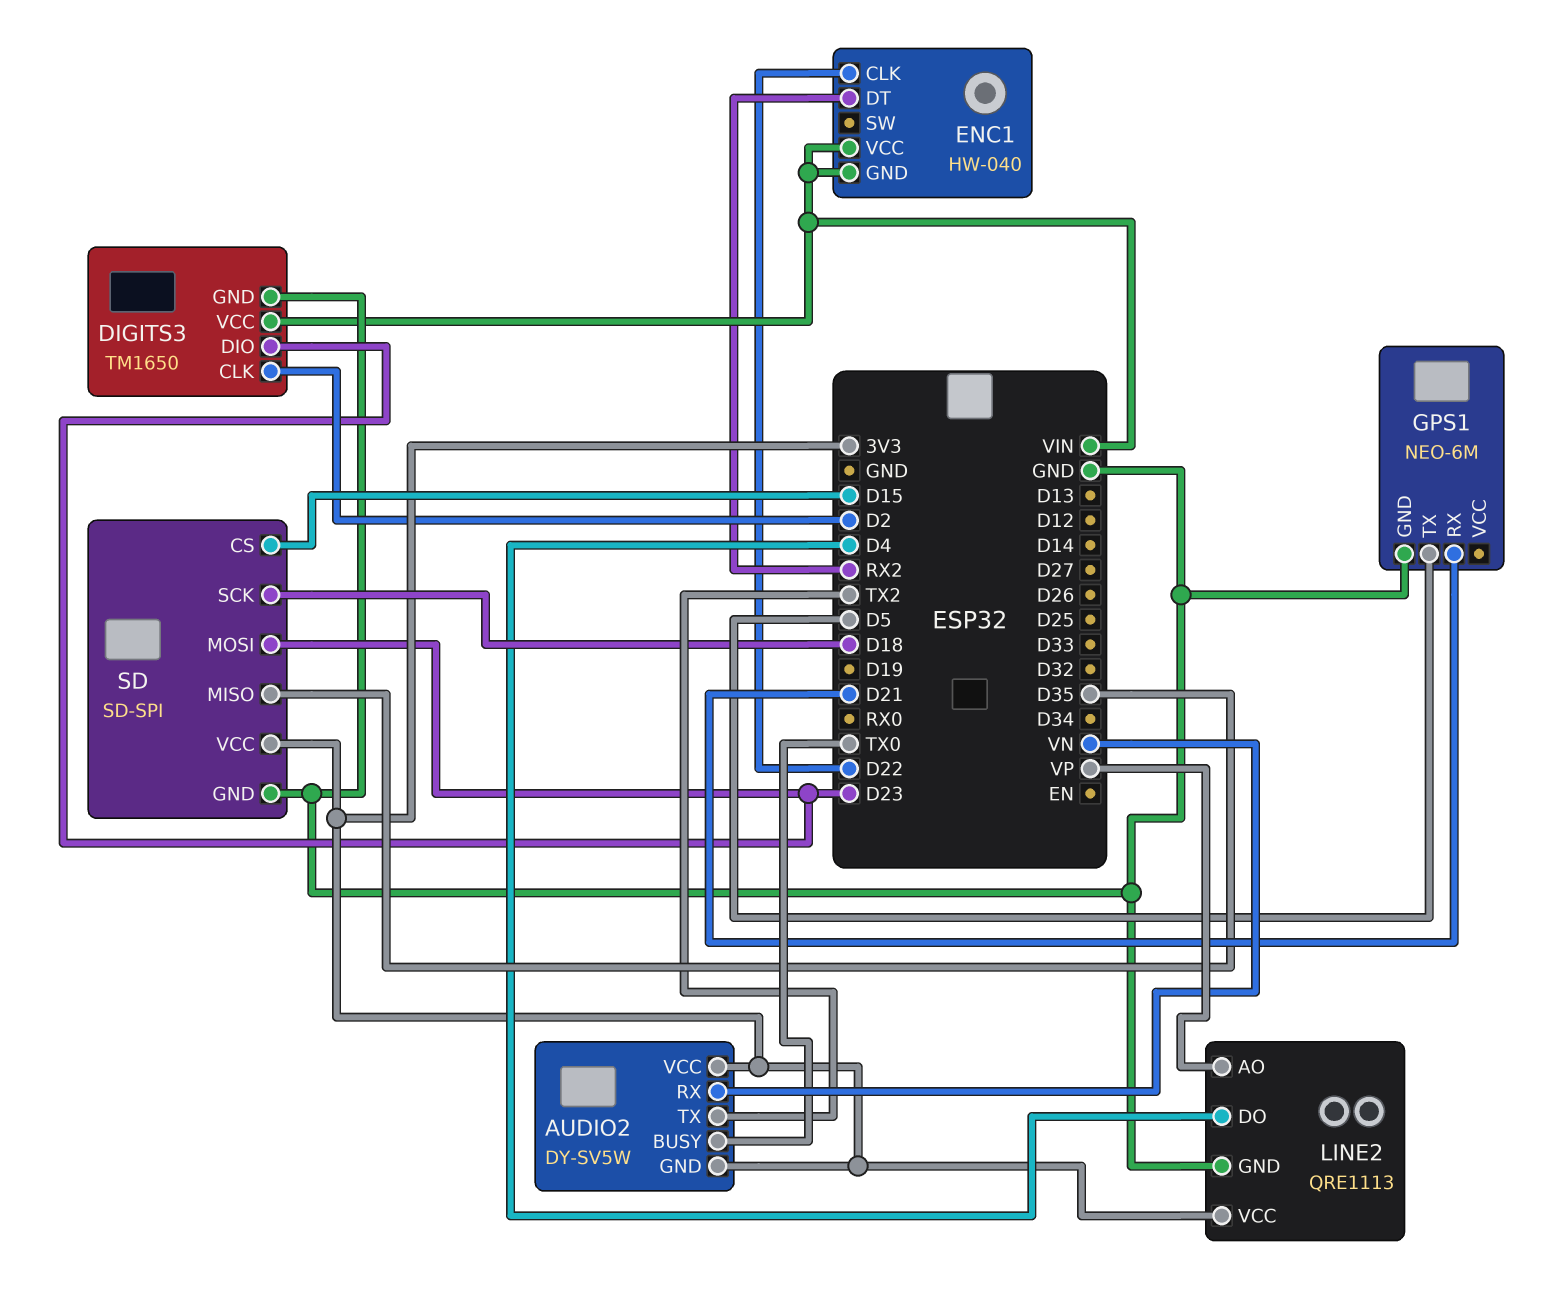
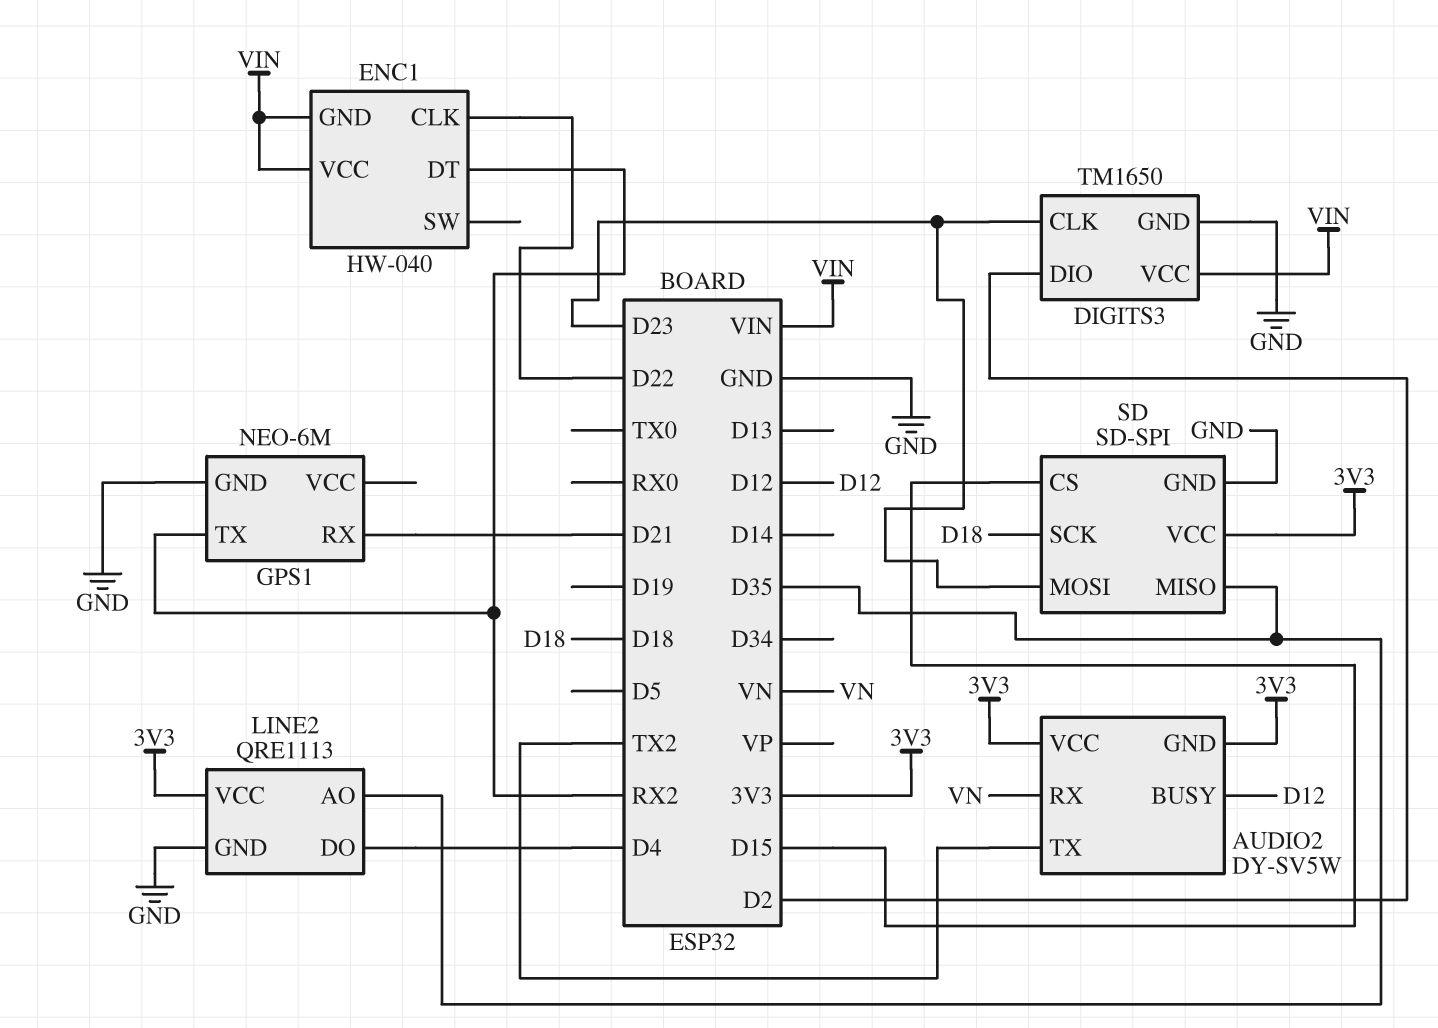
AUDIO2 pin BUSY: TX0 -> D12
DIGITS3 pin CLK: D2 -> D23
DIGITS3 pin DIO: D23 -> D2
GPS1 pin TX: D5 -> RX2
LINE2 pin AO: VP -> D35

